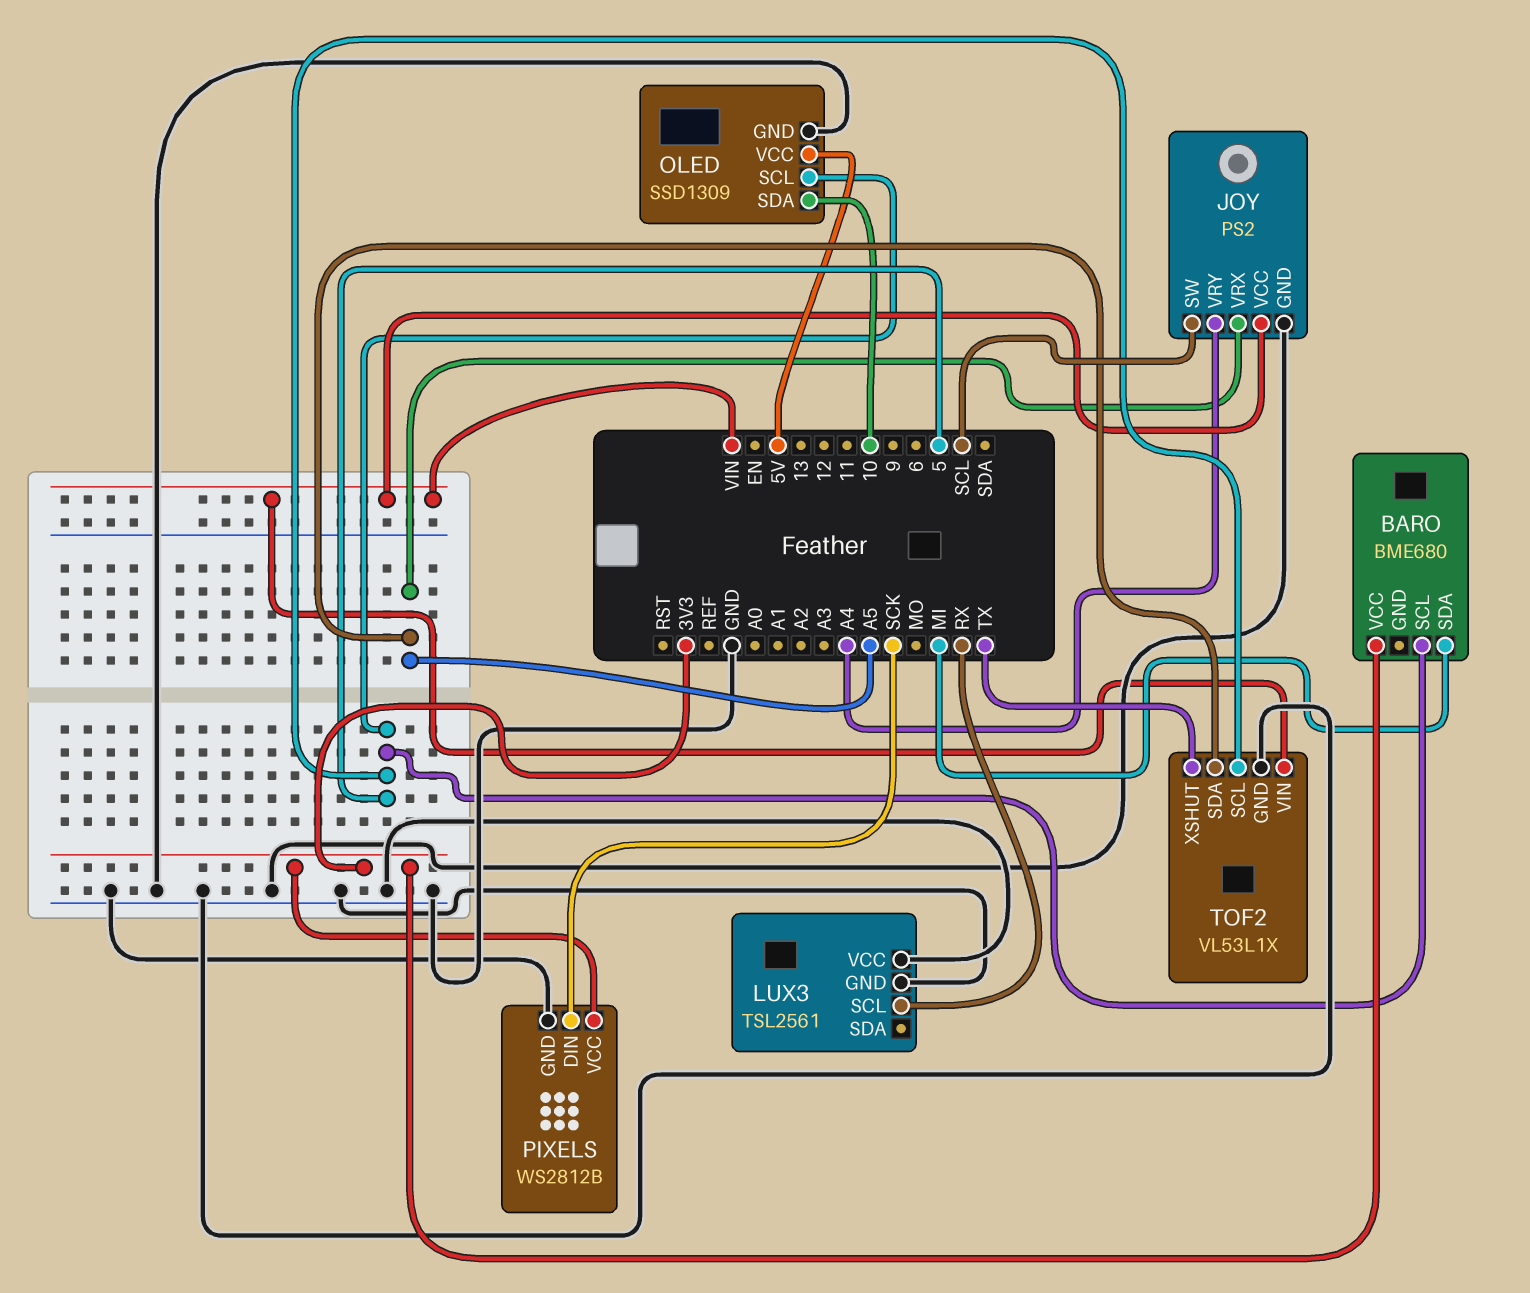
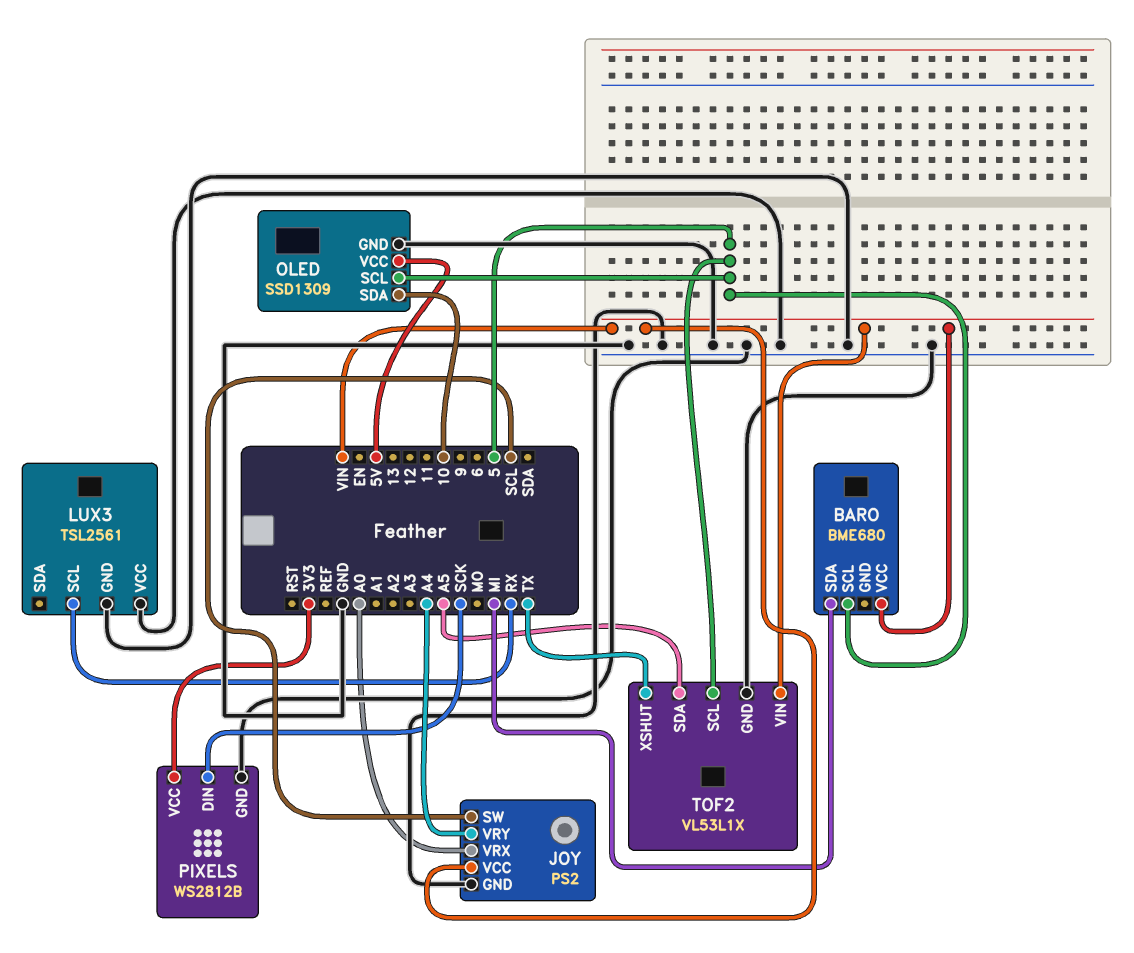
BARO pin VCC: 3V3 -> VIN
JOY pin VRX: A5 -> A0

